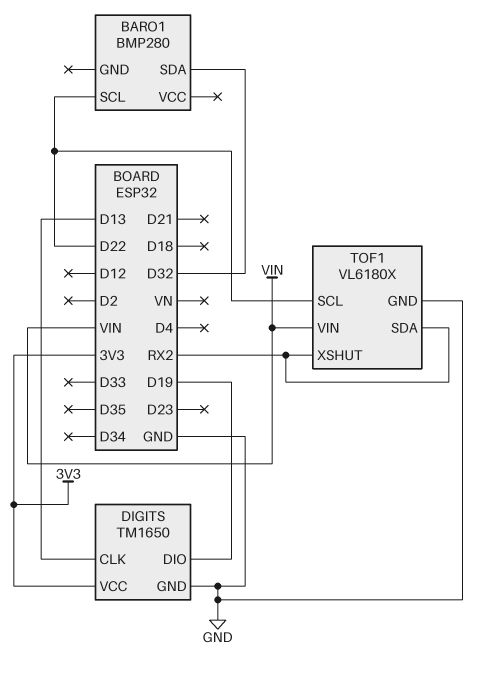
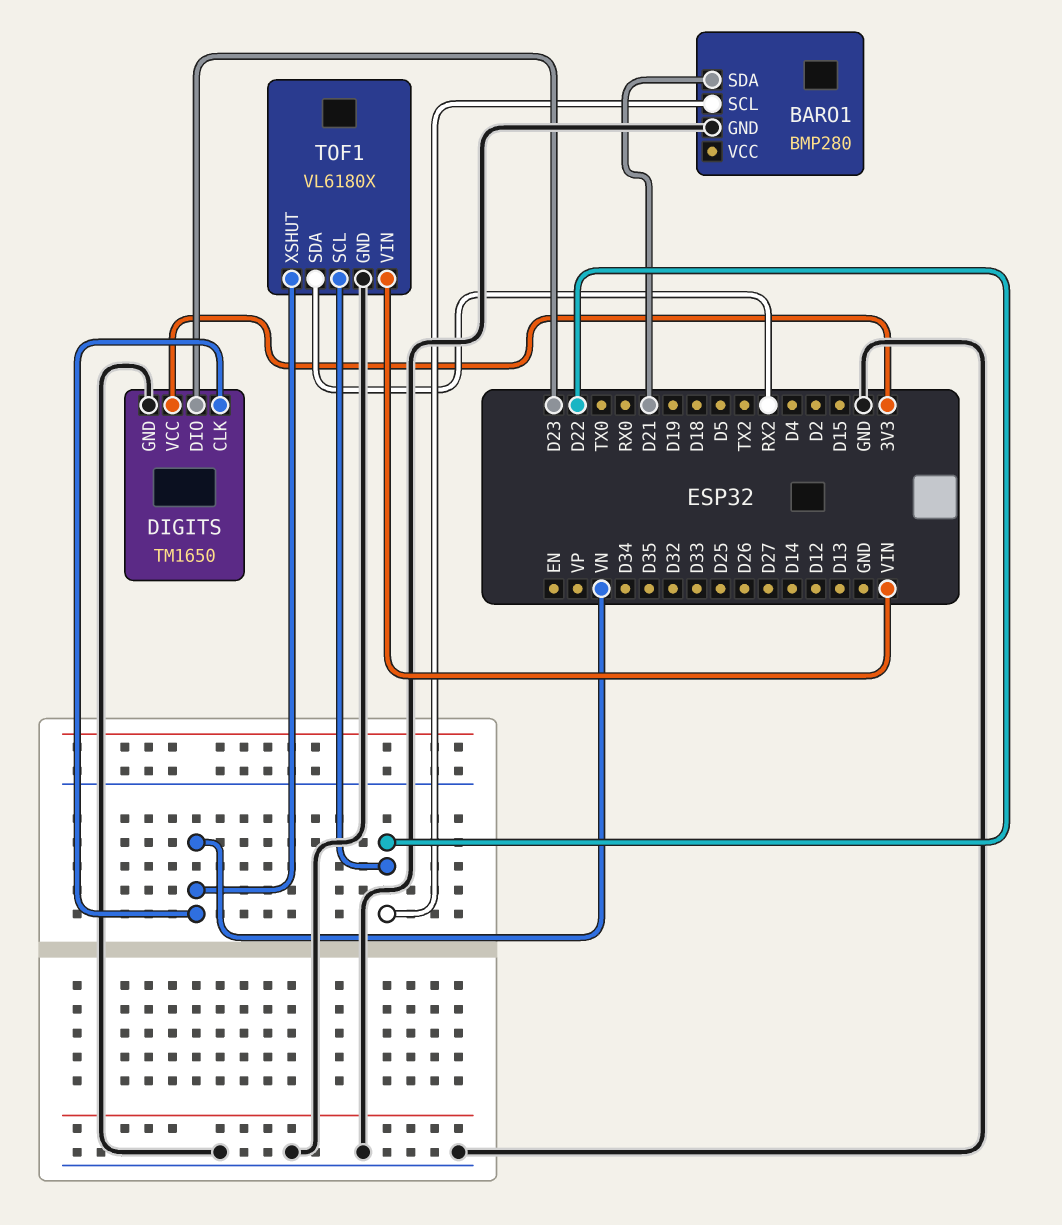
BARO1 pin GND: none -> GND
BARO1 pin SDA: D32 -> D21
DIGITS pin CLK: D13 -> VN
DIGITS pin DIO: D19 -> D23
TOF1 pin XSHUT: RX2 -> VN

